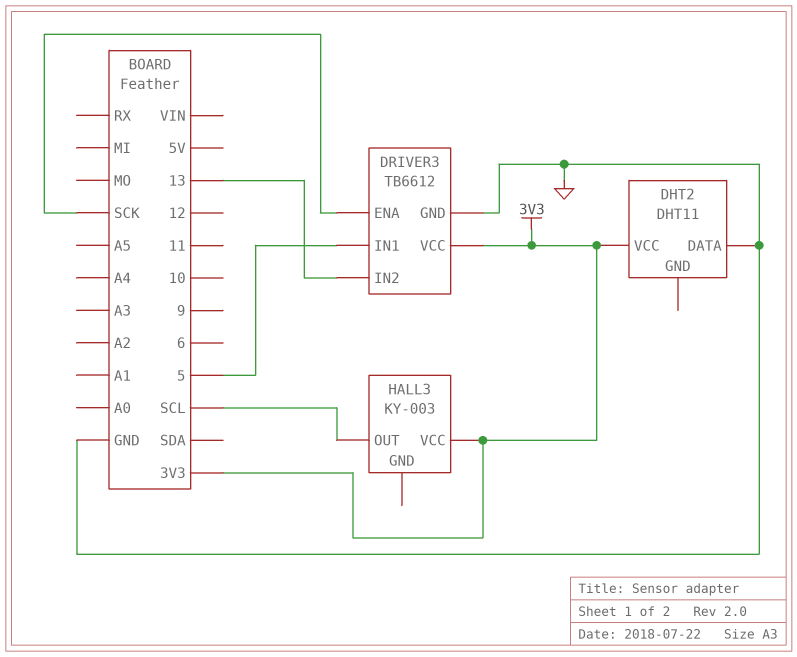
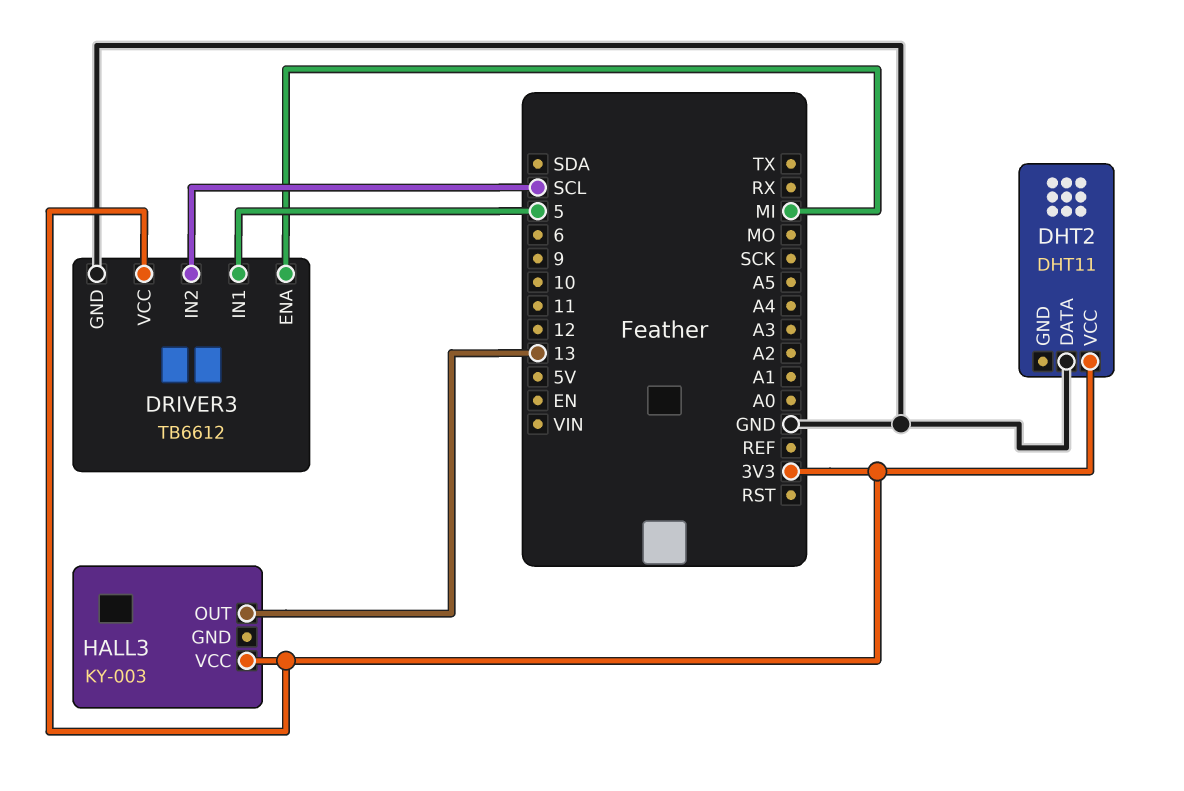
DRIVER3 pin ENA: SCK -> MI
DRIVER3 pin IN2: 13 -> SCL
HALL3 pin OUT: SCL -> 13

